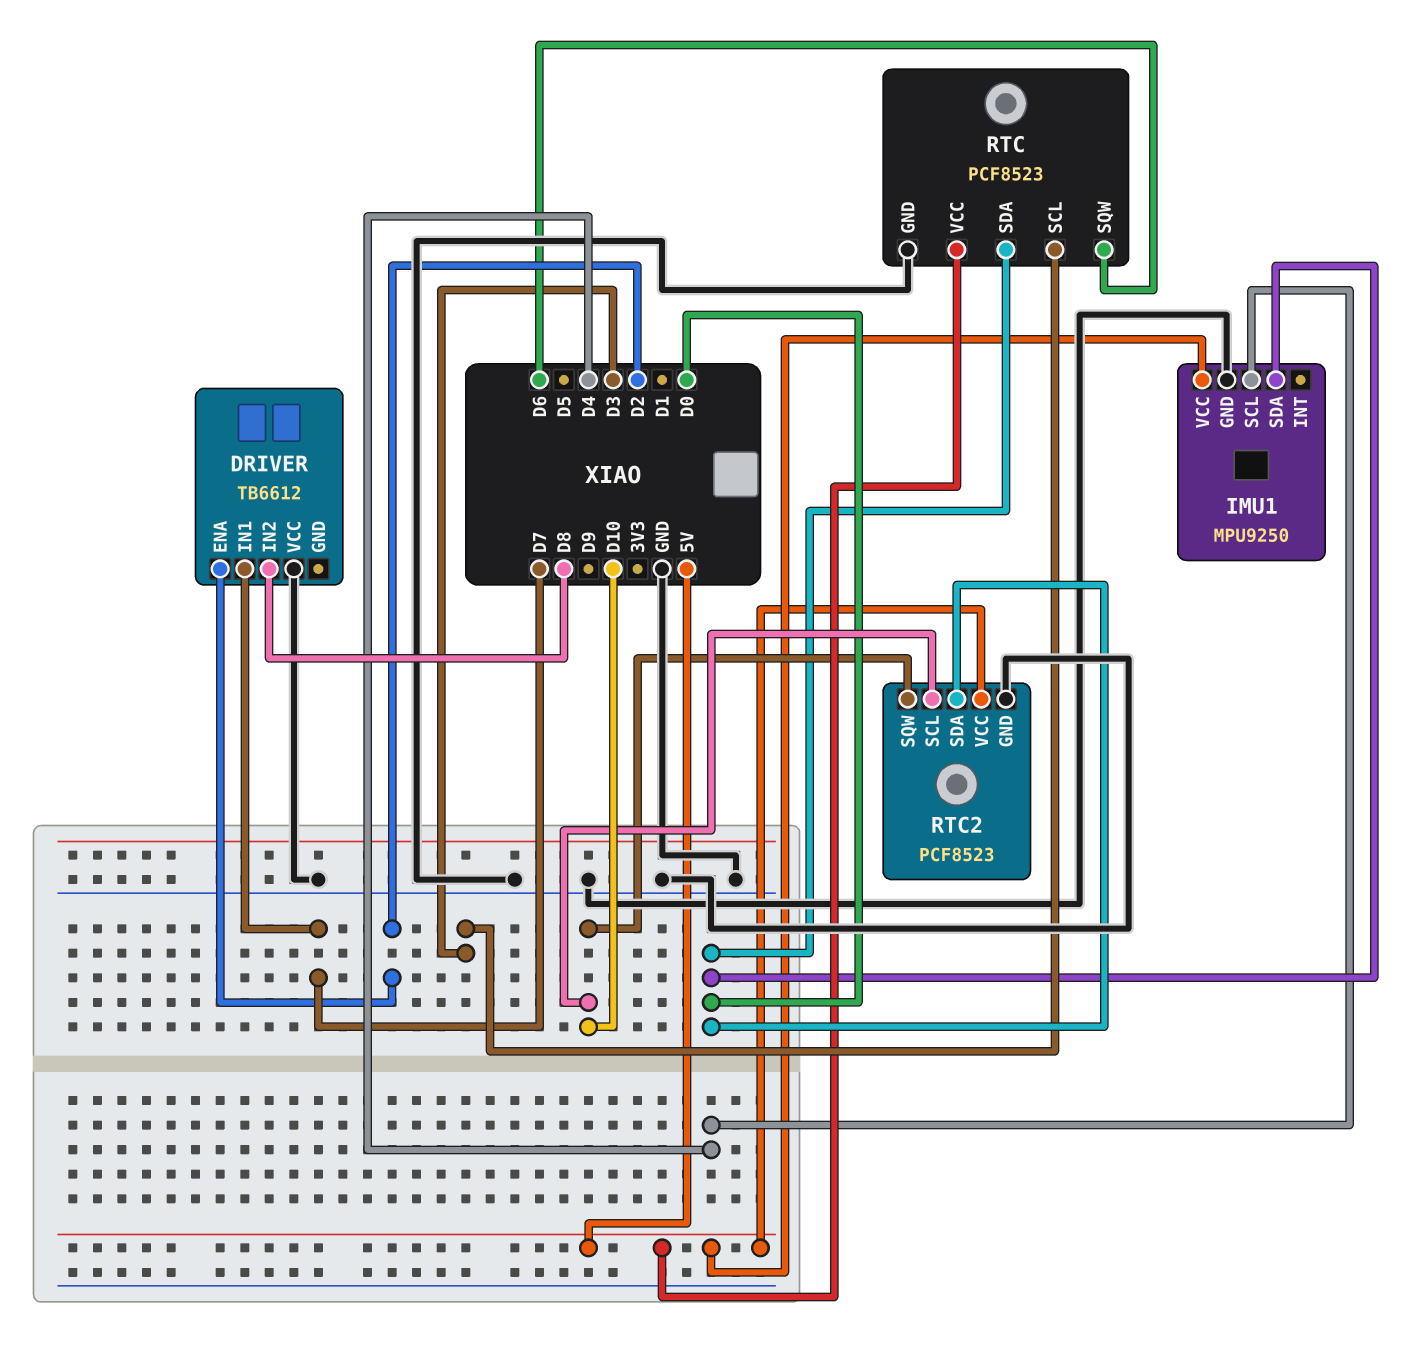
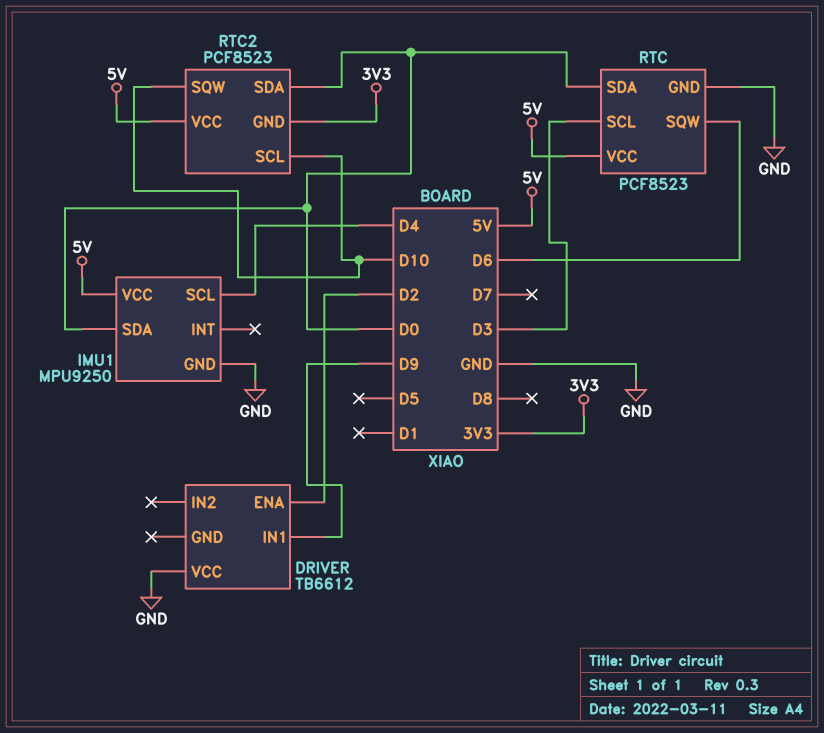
DRIVER pin IN1: D7 -> D9
DRIVER pin IN2: D8 -> none
RTC2 pin GND: GND -> 3V3

